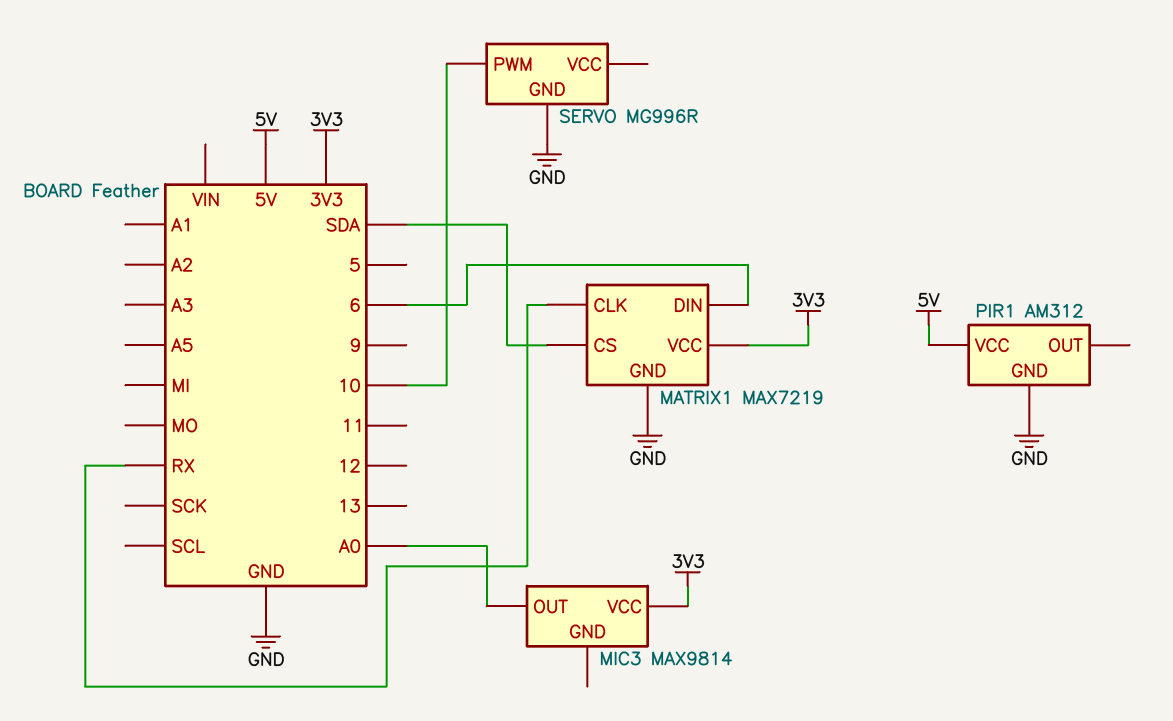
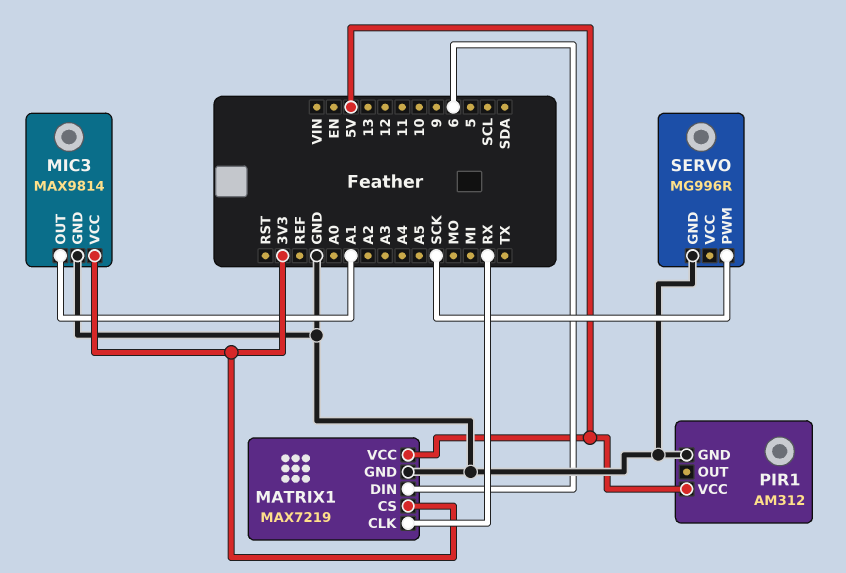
MATRIX1 pin CS: SDA -> 3V3
MATRIX1 pin VCC: 3V3 -> 5V
MIC3 pin GND: none -> GND
MIC3 pin OUT: A0 -> A1
SERVO pin PWM: 10 -> SCK

